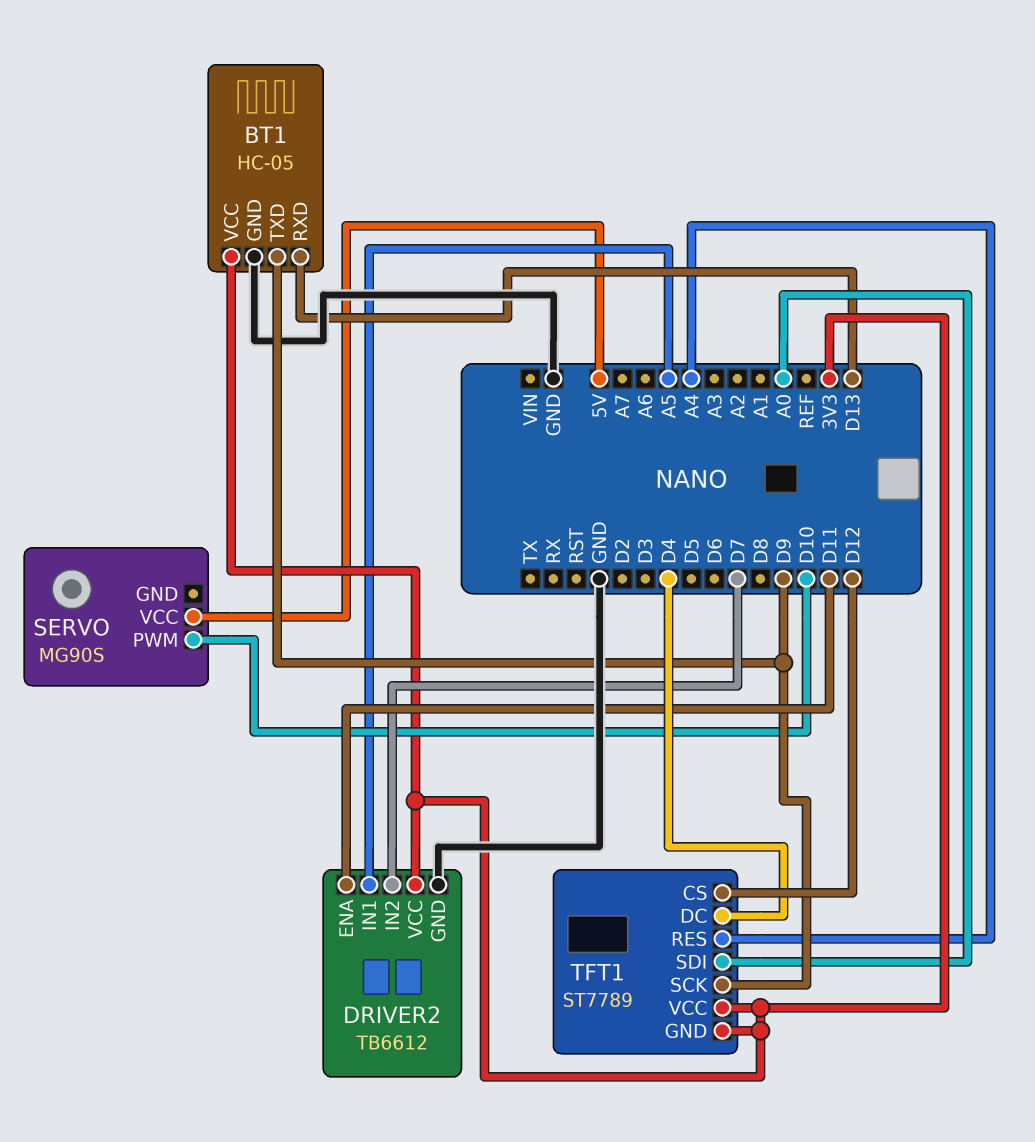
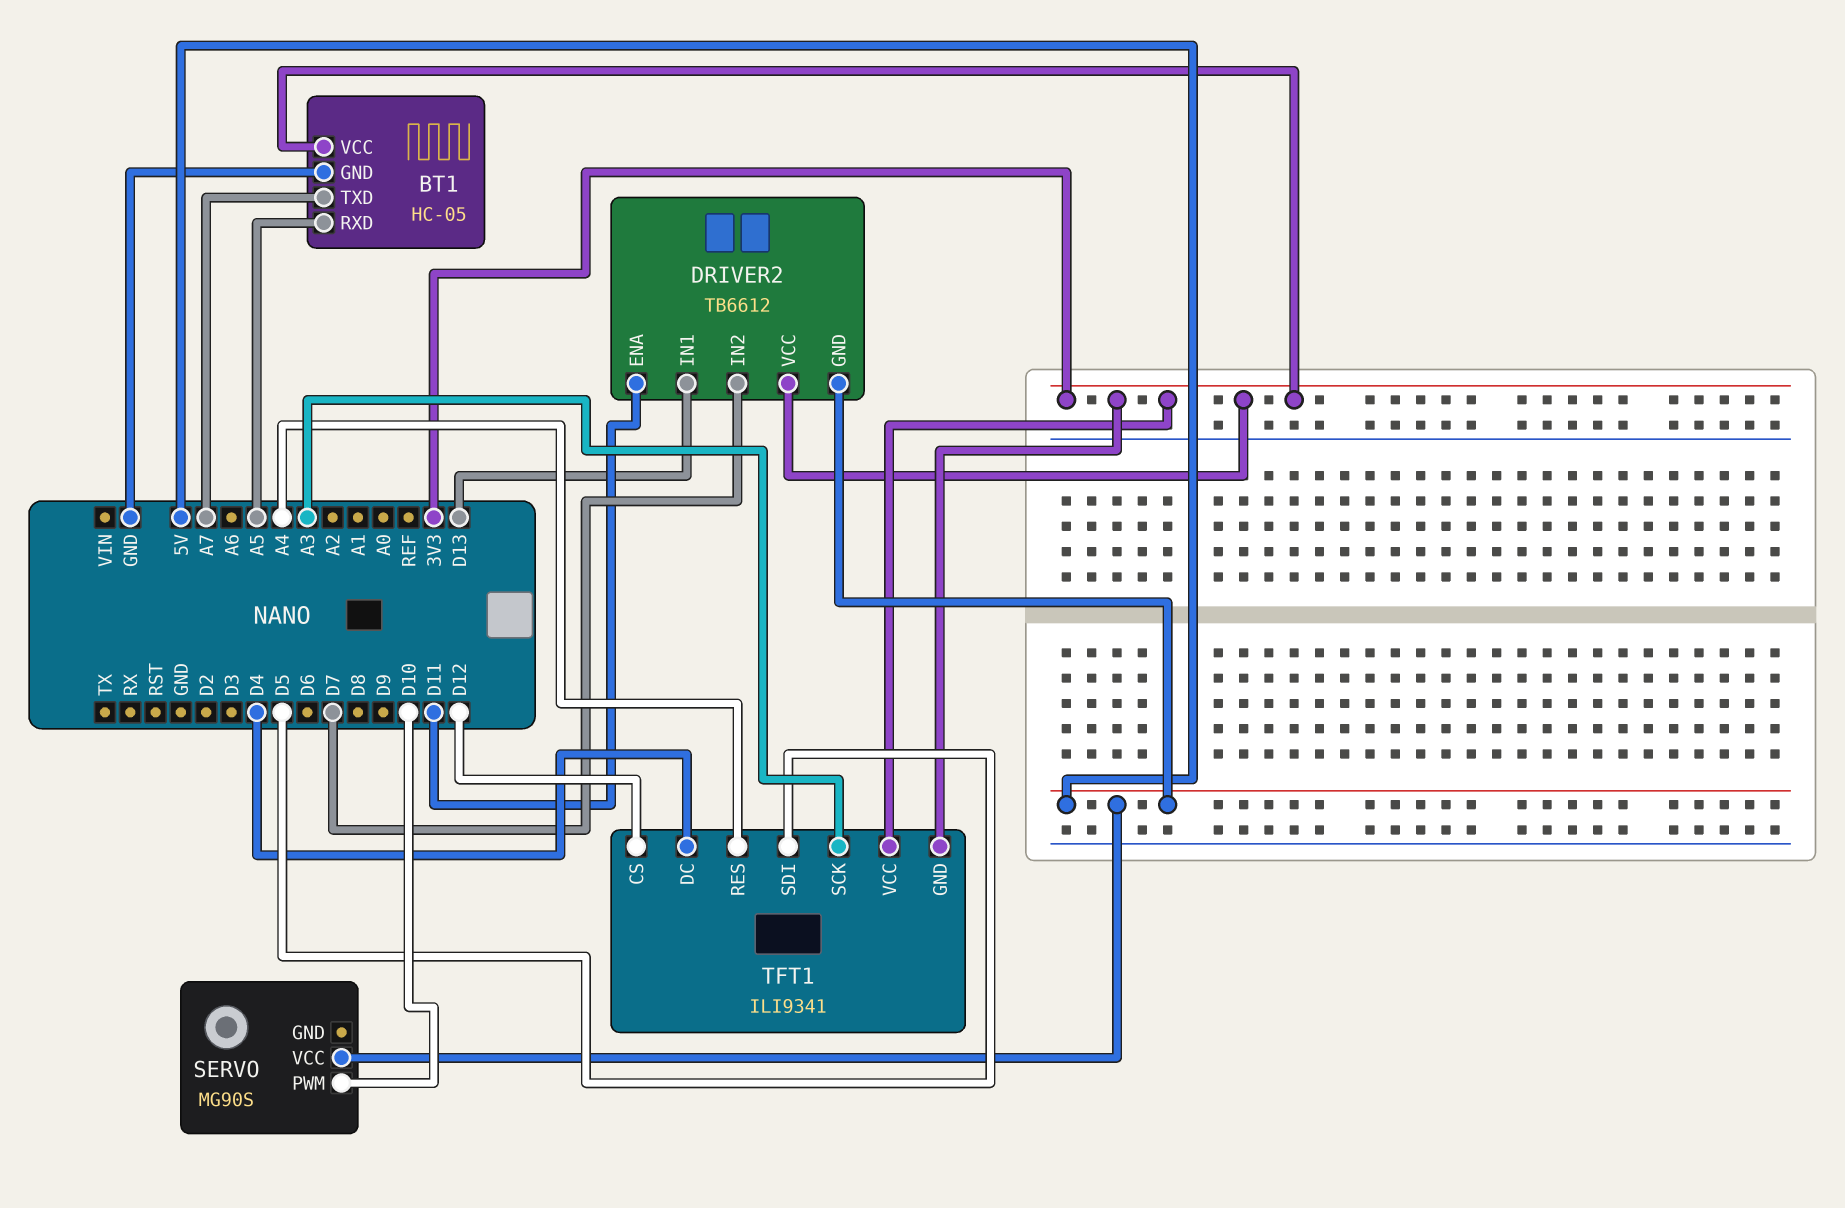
BT1 pin RXD: D13 -> A5
BT1 pin TXD: D9 -> A7
DRIVER2 pin GND: GND -> 5V
DRIVER2 pin IN1: A5 -> D13
TFT1: ST7789 -> ILI9341
TFT1 pin SCK: D9 -> A3
TFT1 pin SDI: A0 -> D5

